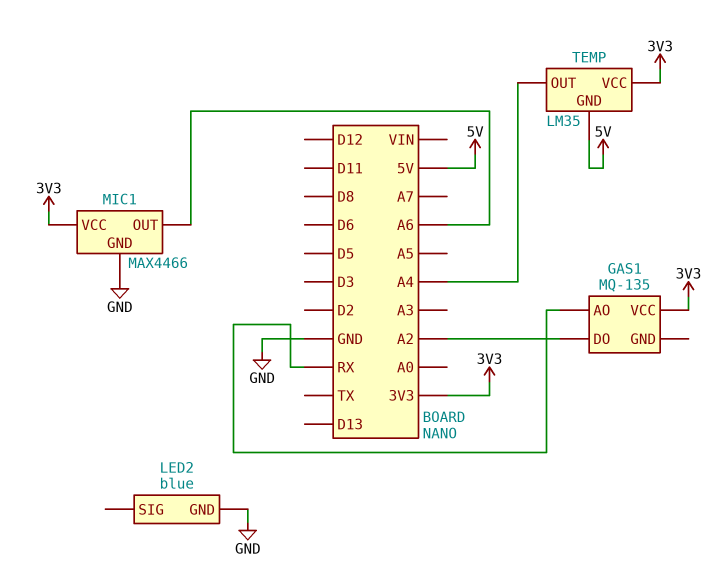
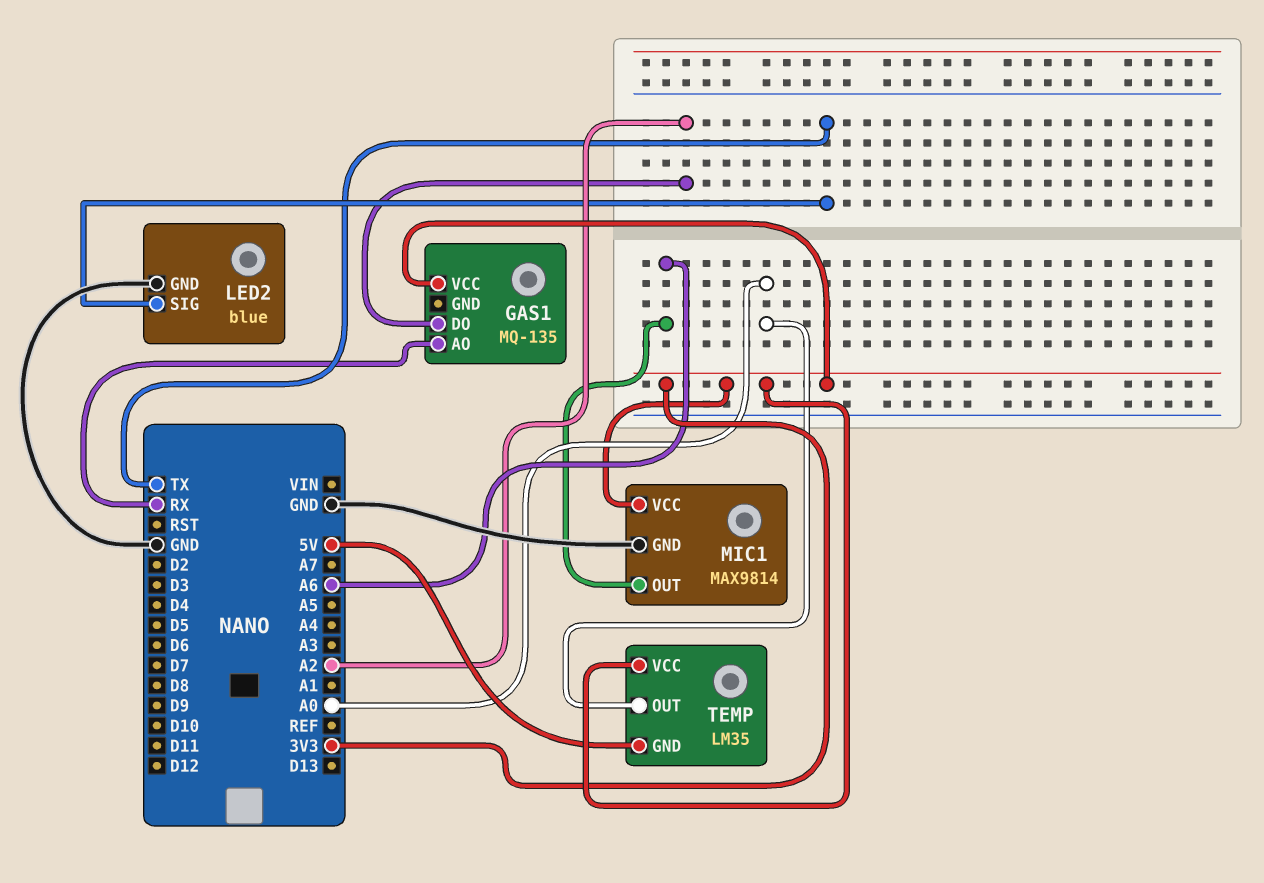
LED2 pin SIG: none -> TX
MIC1: MAX4466 -> MAX9814
TEMP pin OUT: A4 -> A0

